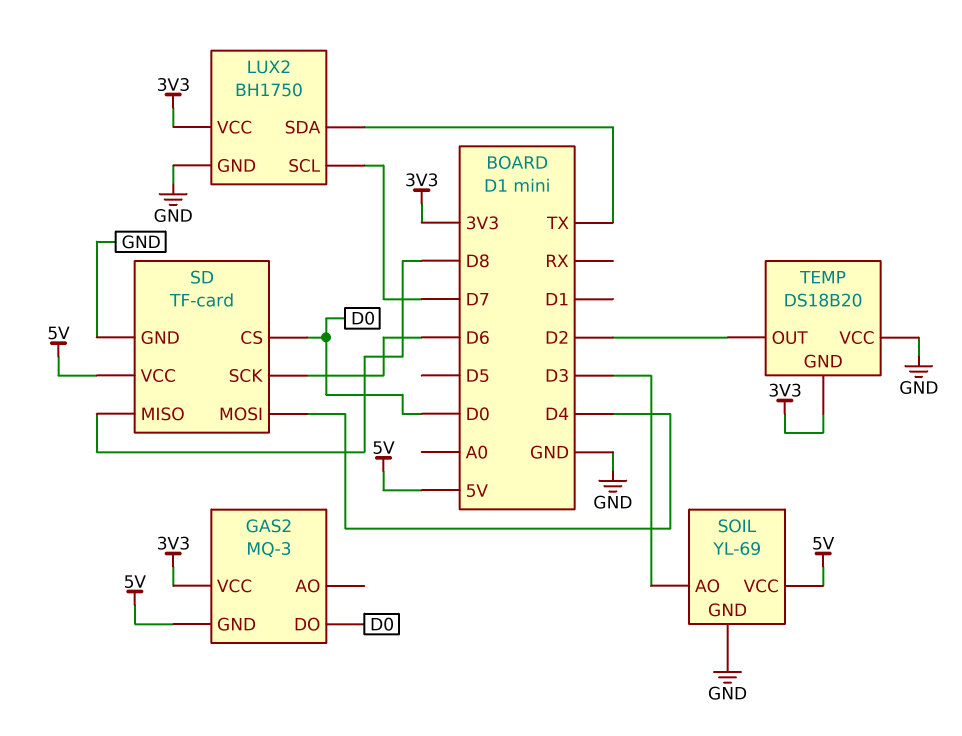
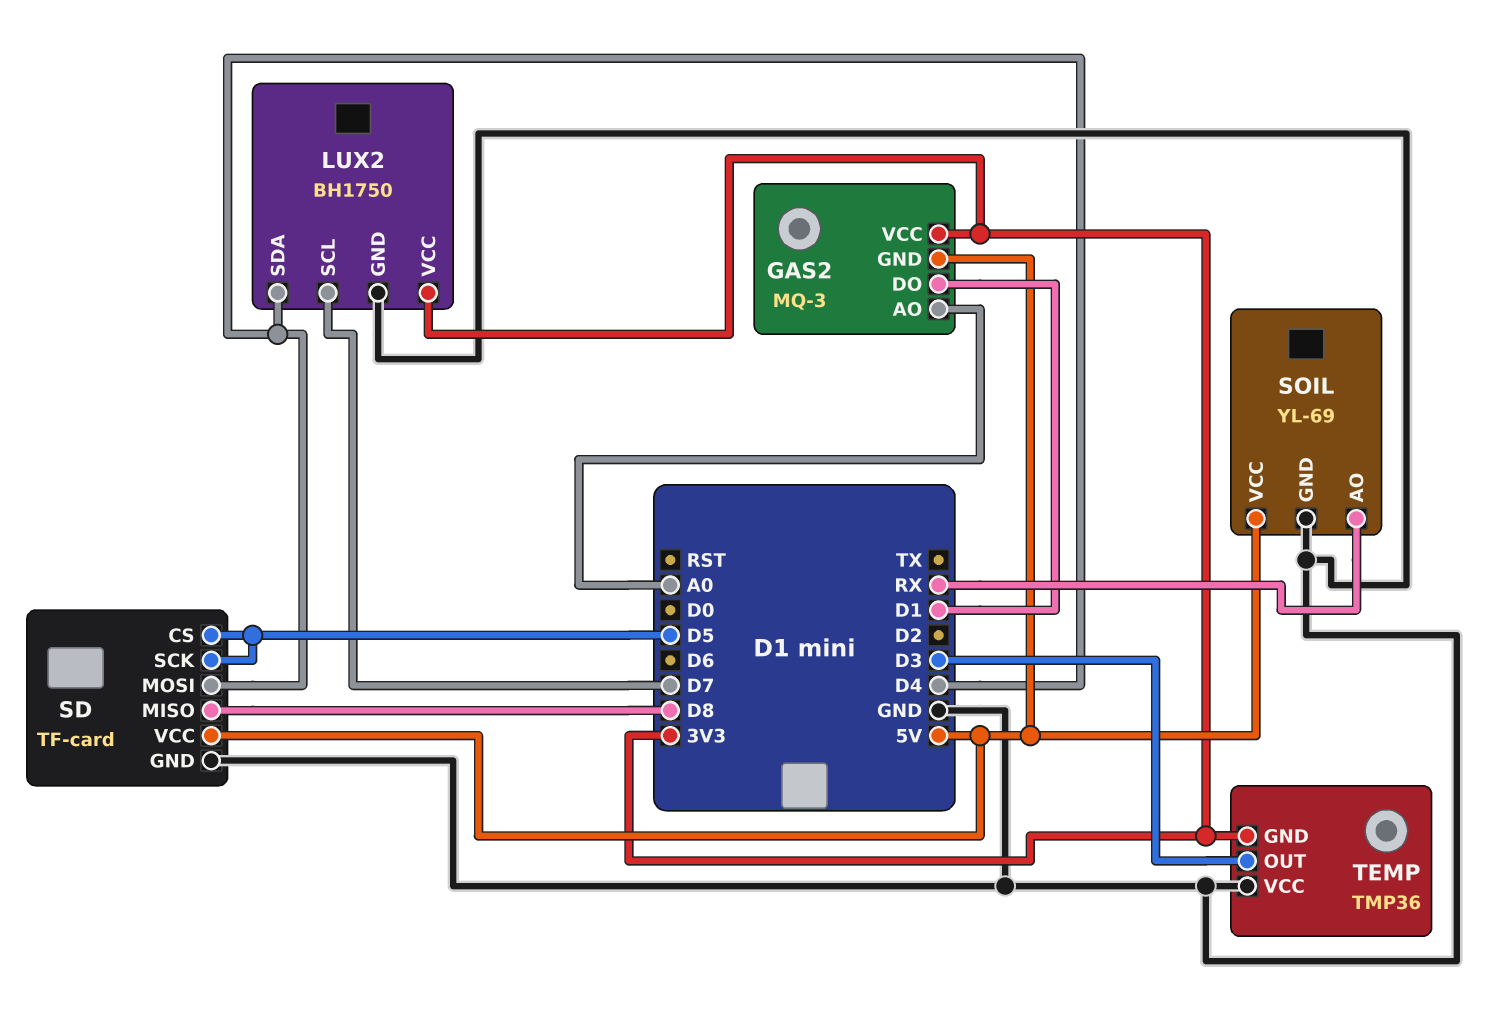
GAS2 pin AO: none -> A0
GAS2 pin DO: D0 -> D1
LUX2 pin SDA: TX -> D4
SD pin CS: D0 -> D5
SD pin SCK: D6 -> D5
SOIL pin AO: D3 -> RX
TEMP: DS18B20 -> TMP36
TEMP pin OUT: D2 -> D3

